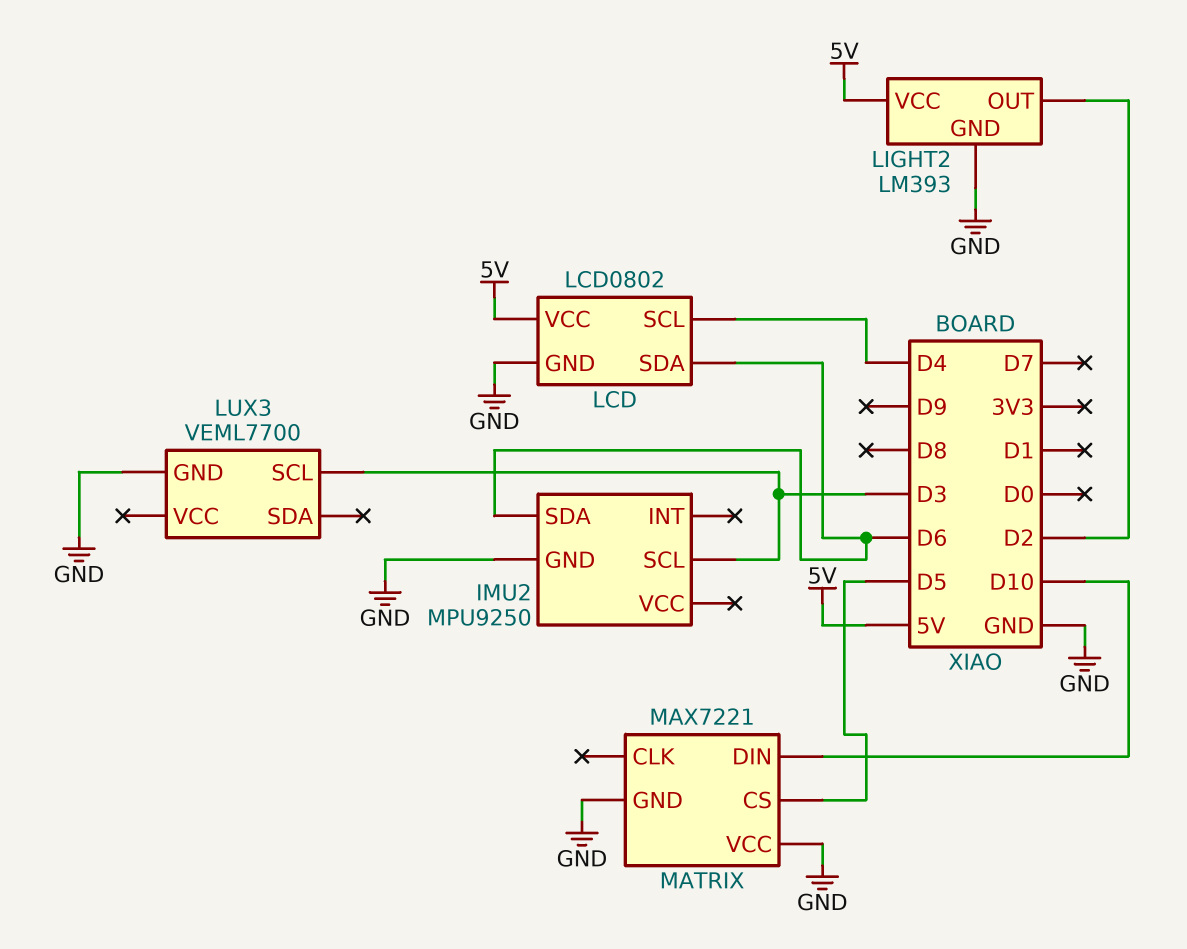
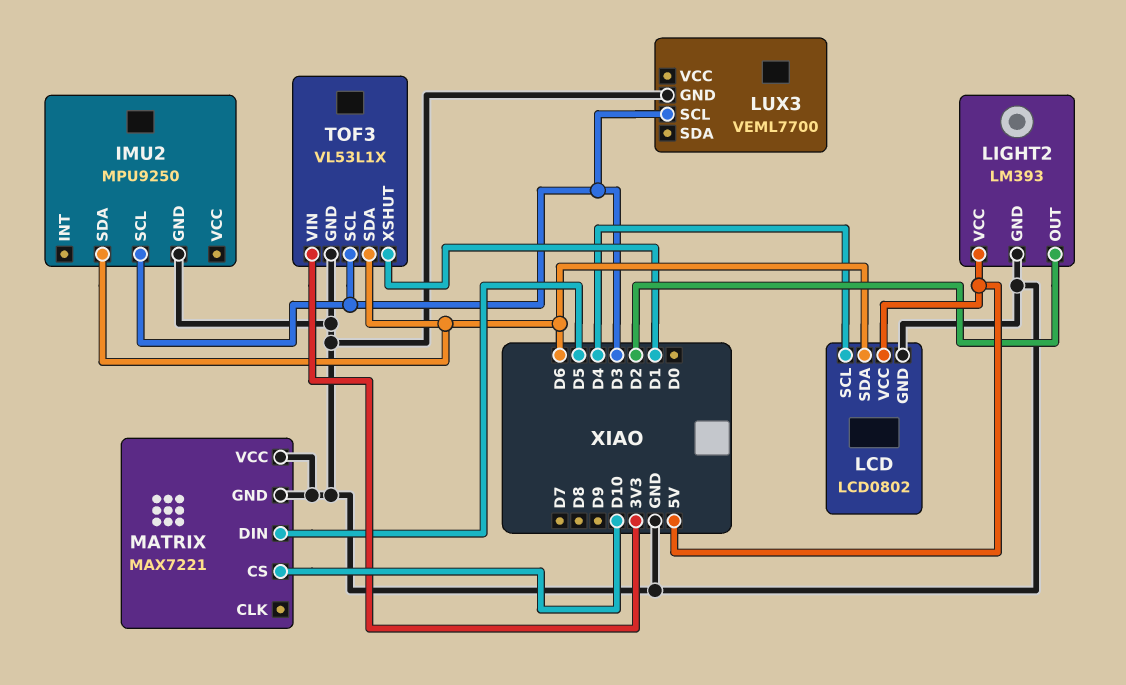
MATRIX pin CS: D5 -> D10
MATRIX pin DIN: D10 -> D5
TOF3: none -> VL53L1X
TOF3 pin GND: none -> GND
TOF3 pin SCL: none -> D3
TOF3 pin SDA: none -> D6
TOF3 pin VIN: none -> 3V3
TOF3 pin XSHUT: none -> D1

